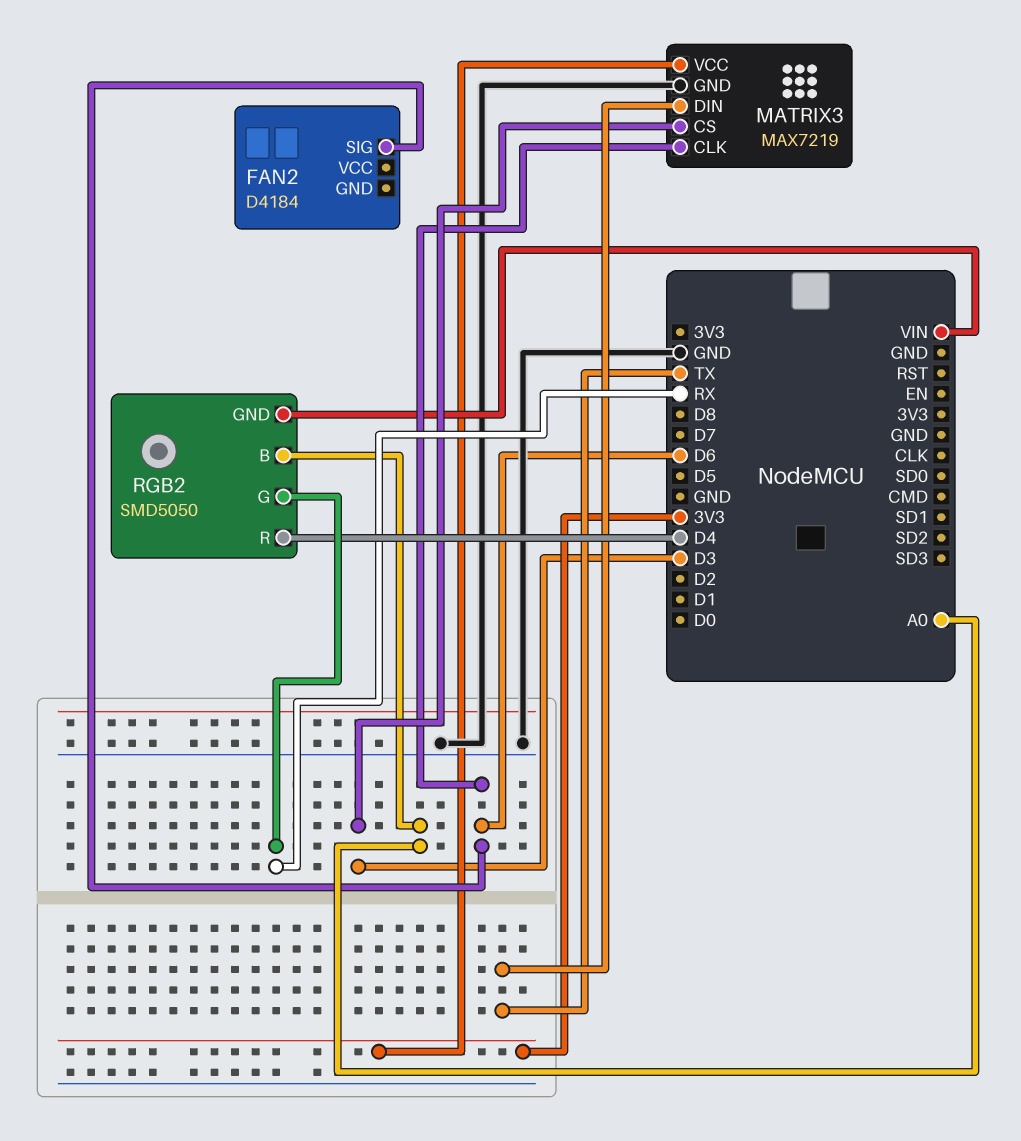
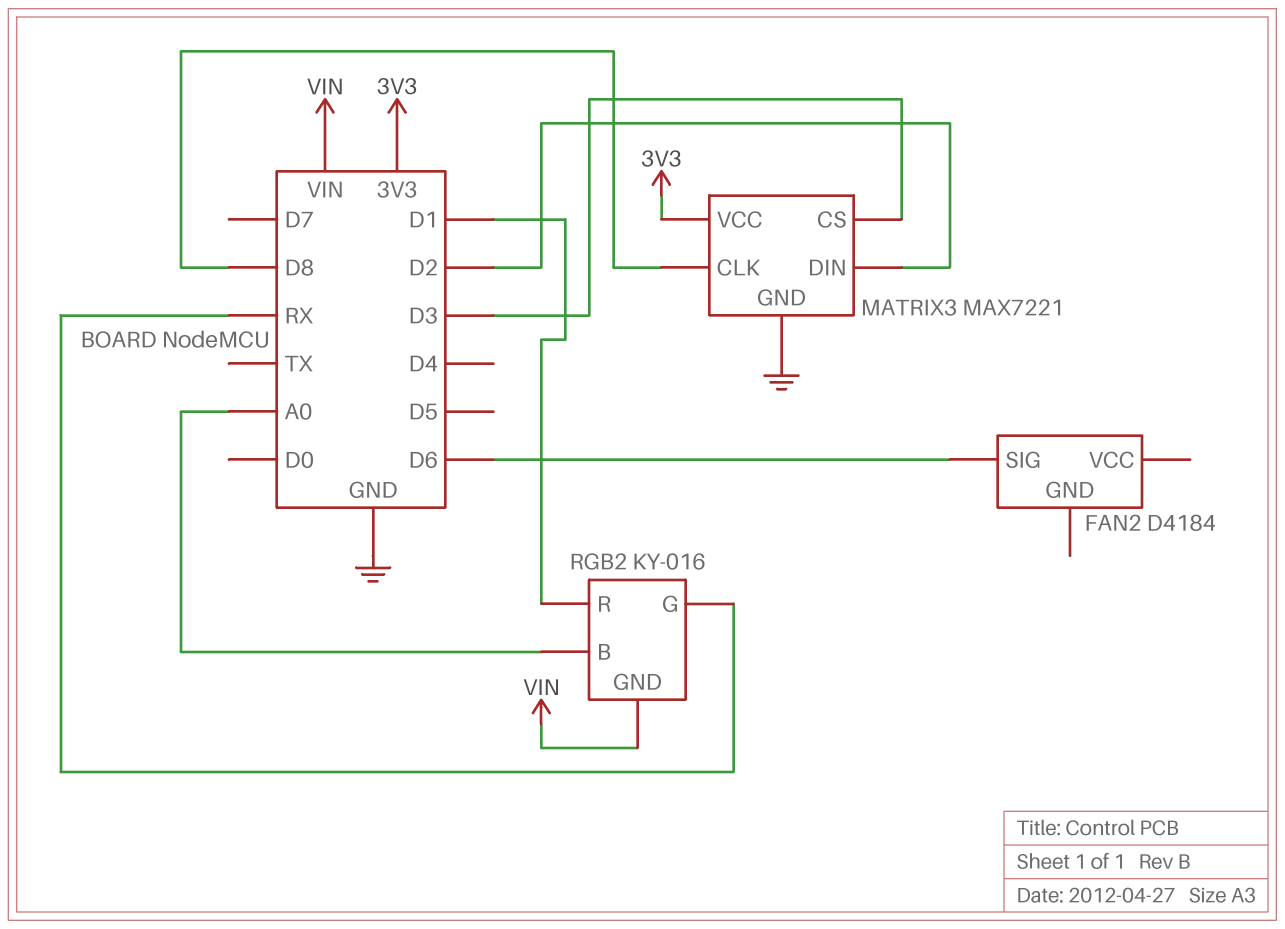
MATRIX3: MAX7219 -> MAX7221
MATRIX3 pin CLK: D6 -> D8
MATRIX3 pin DIN: TX -> D2
RGB2: SMD5050 -> KY-016
RGB2 pin R: D4 -> D1

